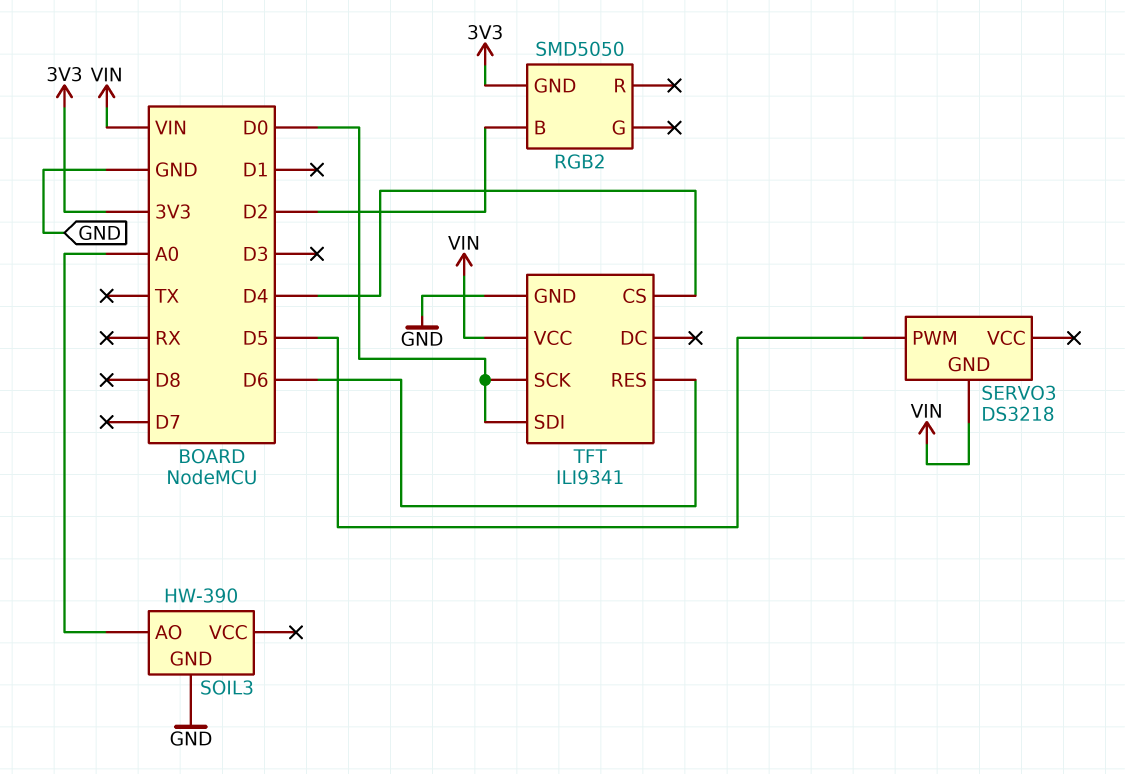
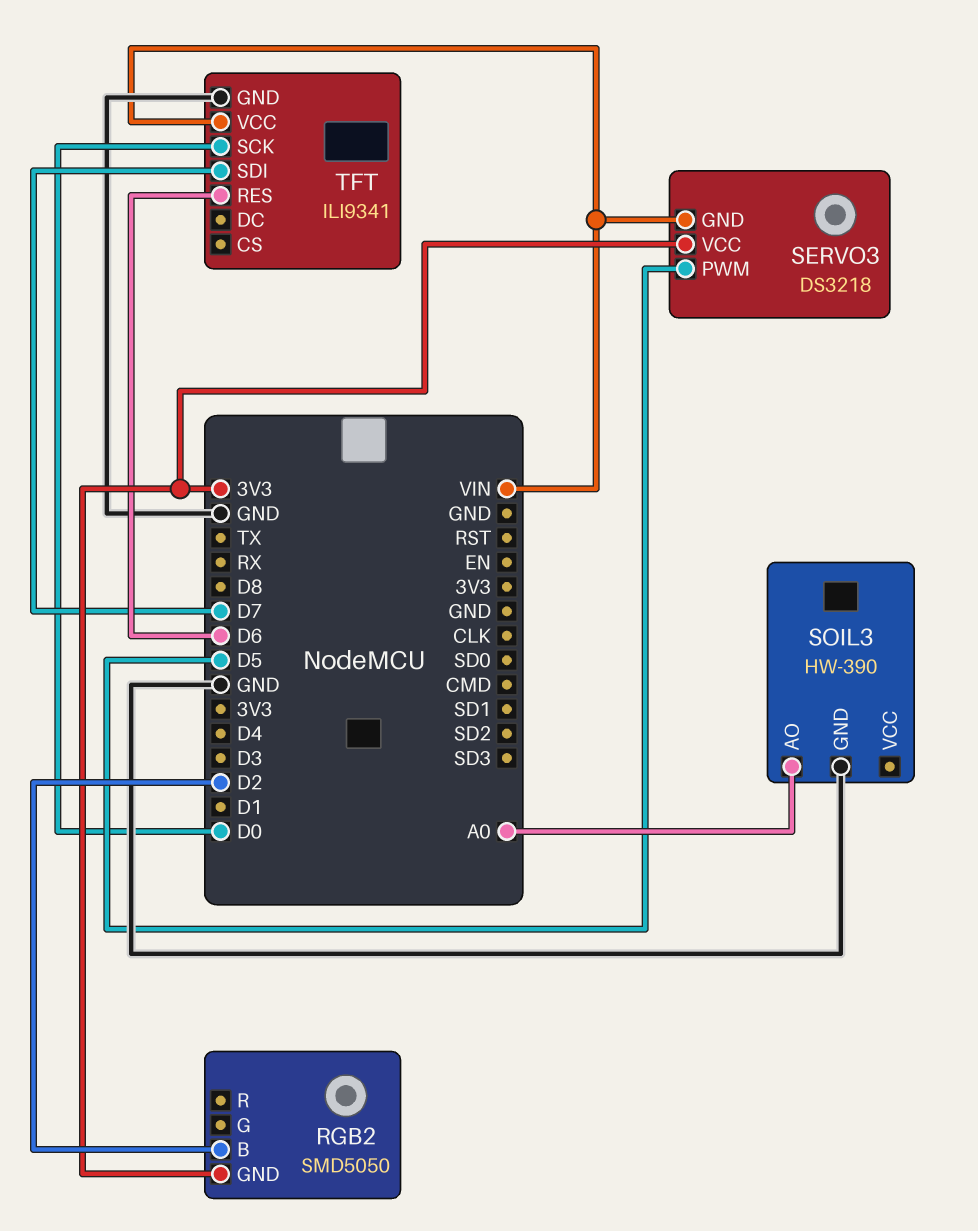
SERVO3 pin VCC: none -> 3V3
TFT pin CS: D4 -> none
TFT pin SDI: D0 -> D7

